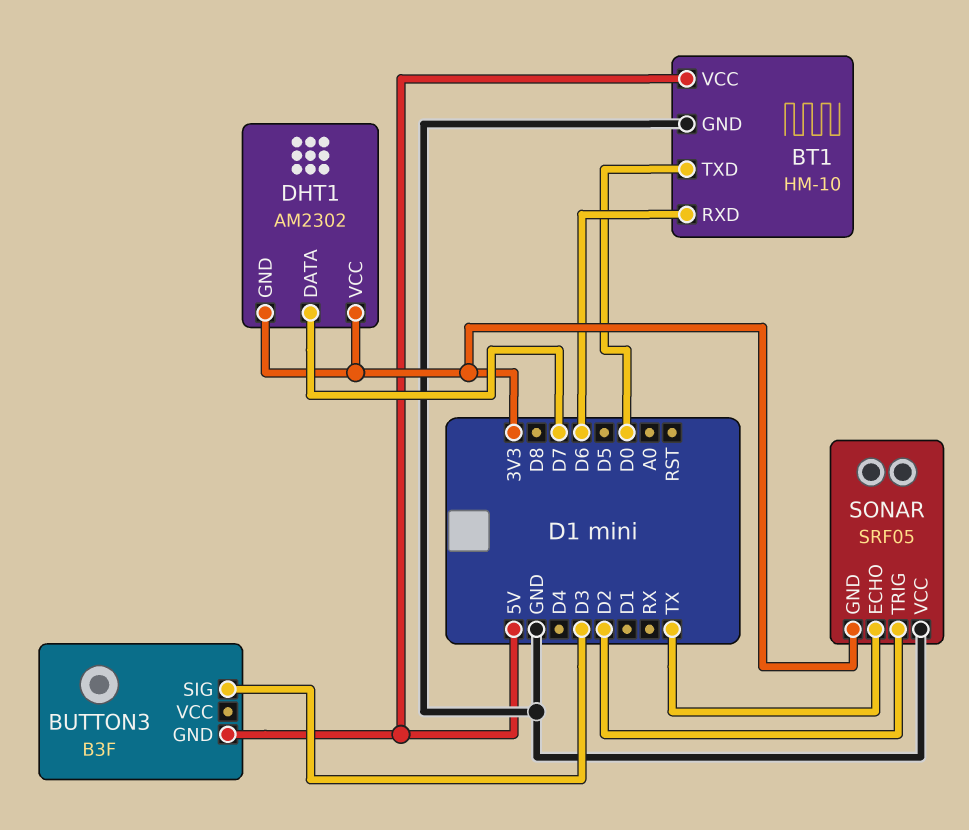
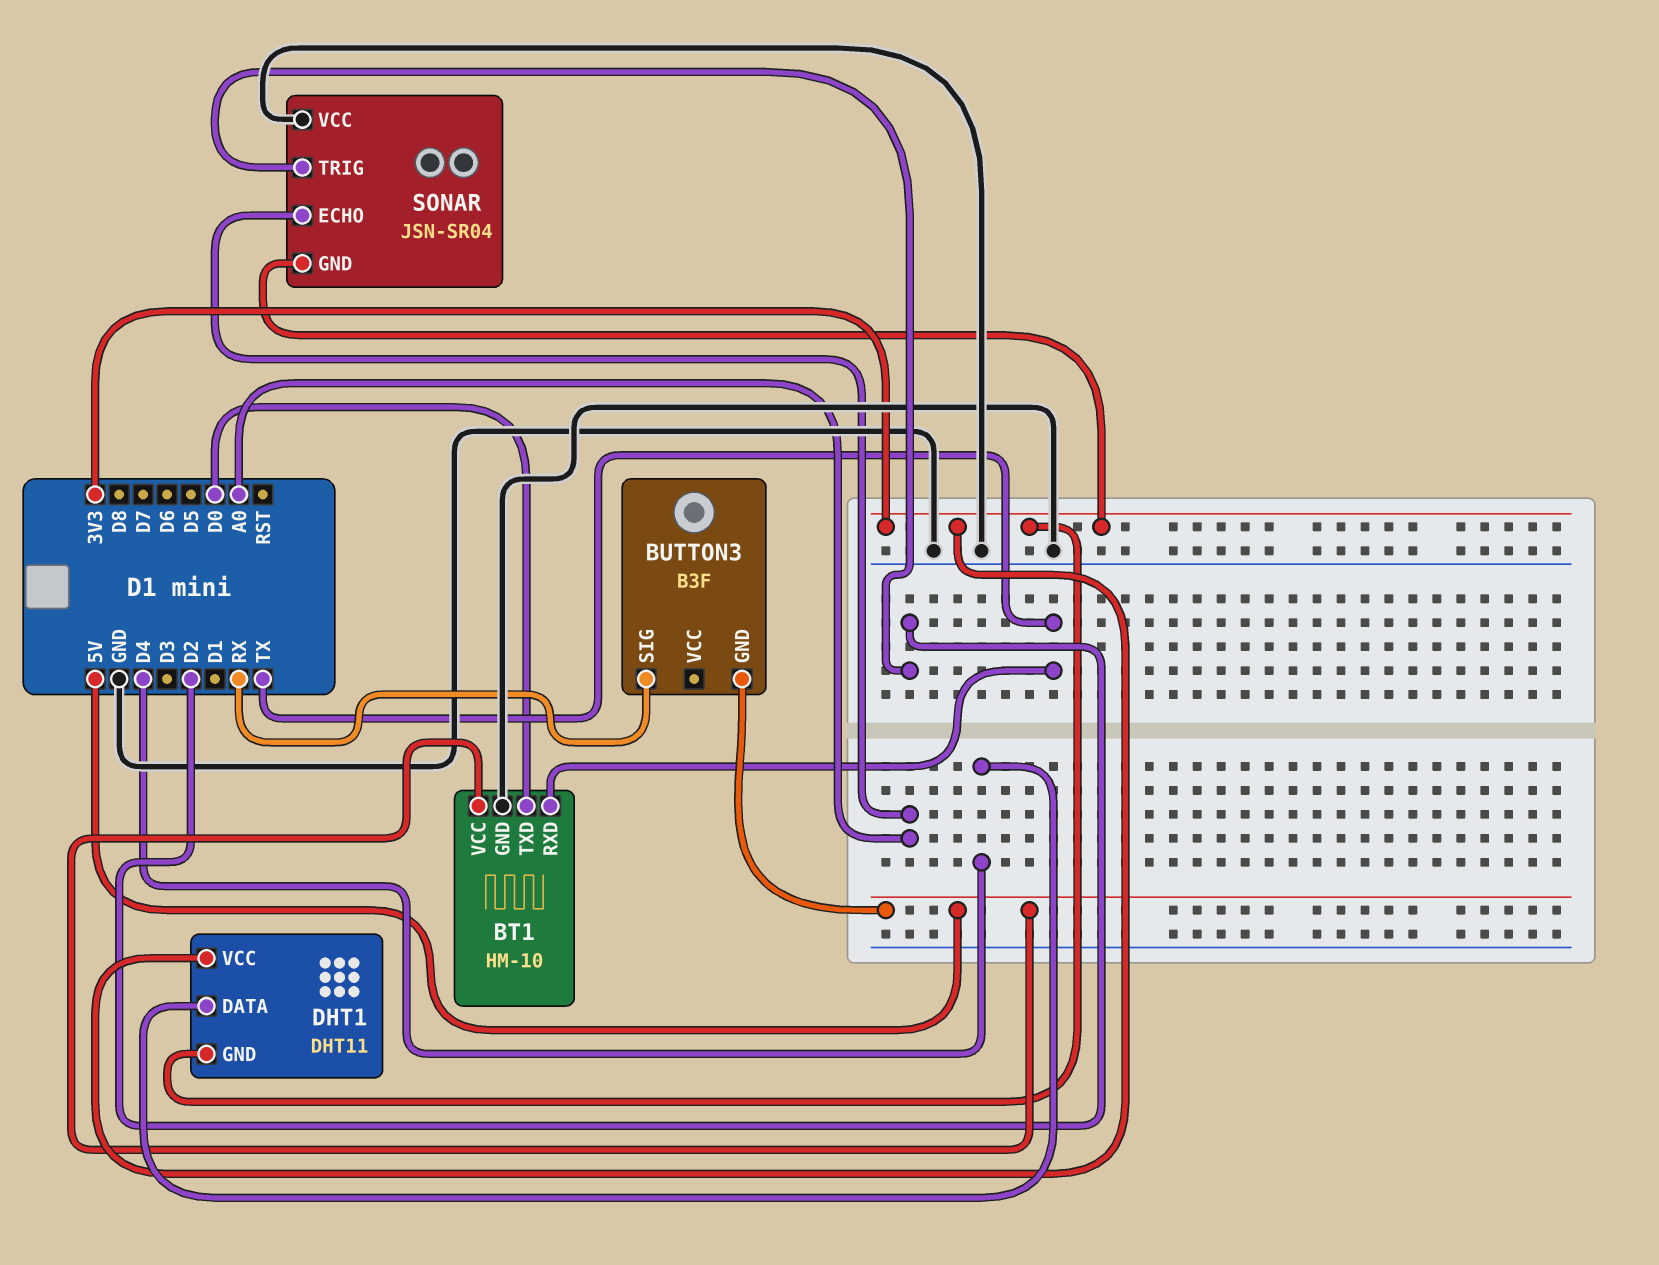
BT1 pin RXD: D6 -> TX
BUTTON3 pin SIG: D3 -> RX
DHT1: AM2302 -> DHT11
DHT1 pin DATA: D7 -> D4
SONAR: SRF05 -> JSN-SR04
SONAR pin ECHO: TX -> A0

